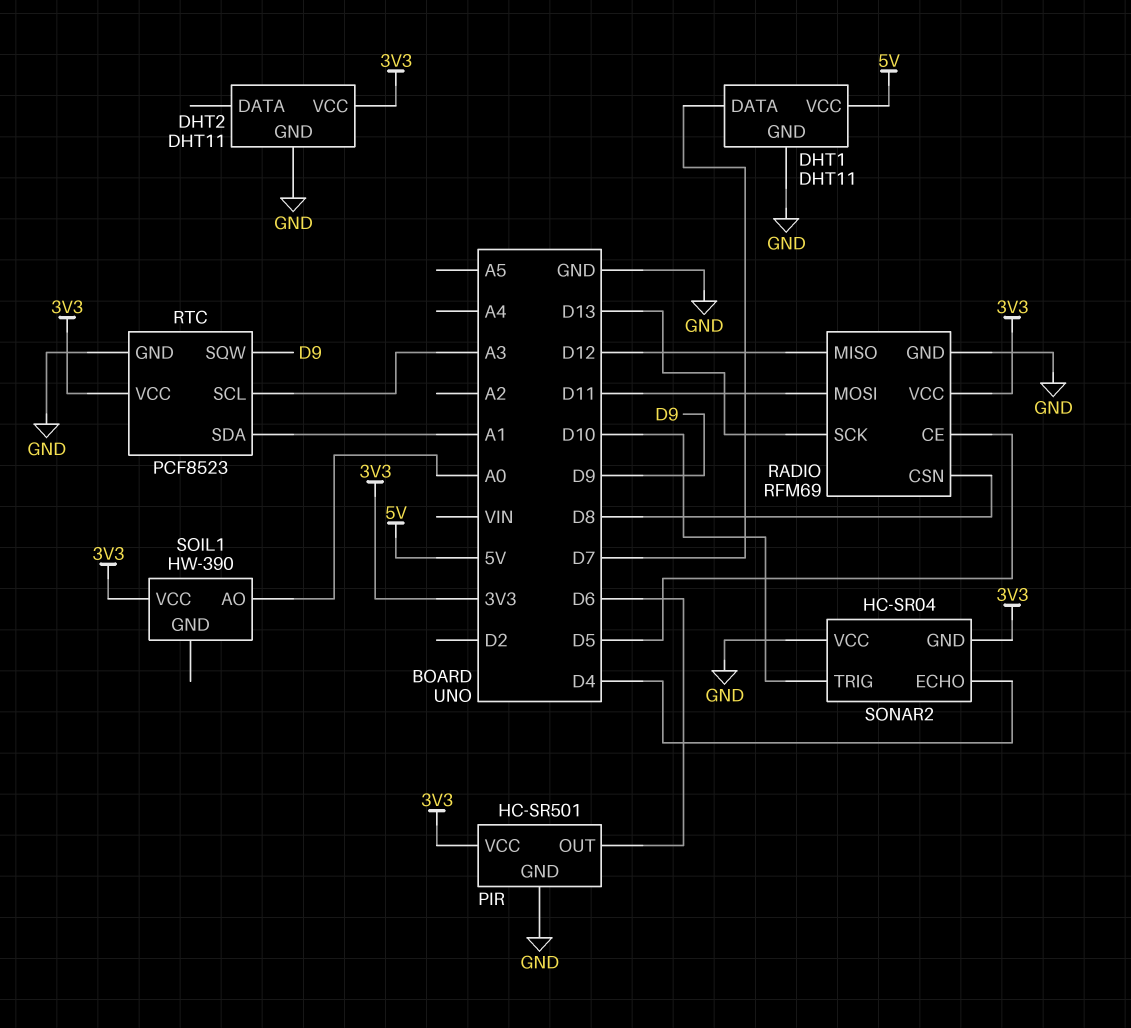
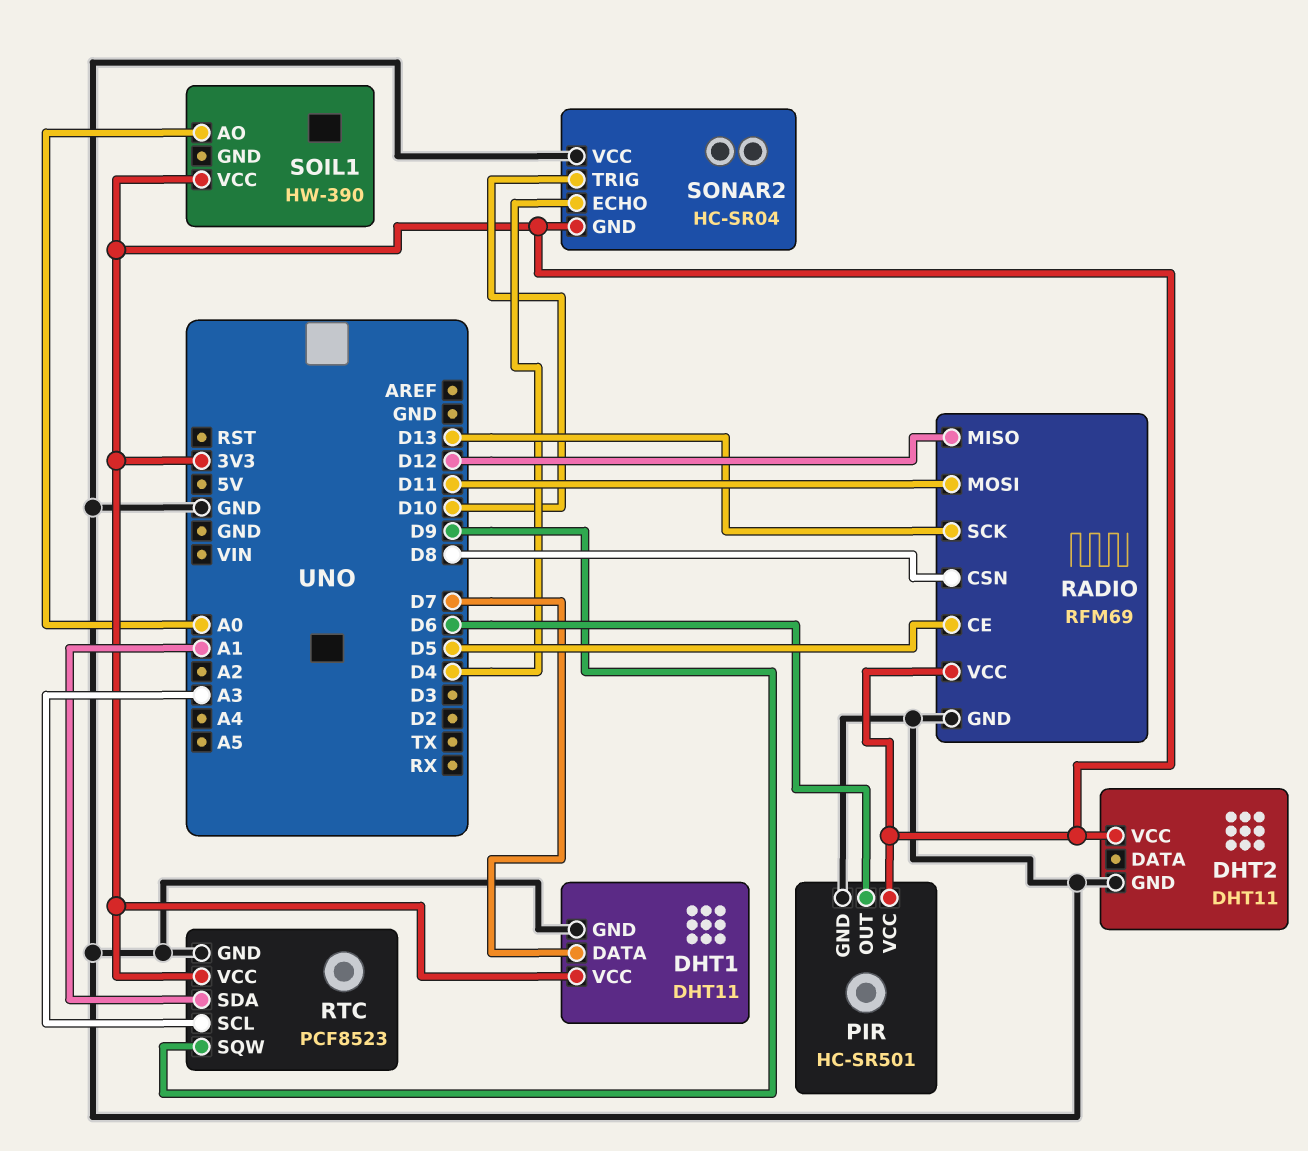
DHT1 pin VCC: 5V -> 3V3

